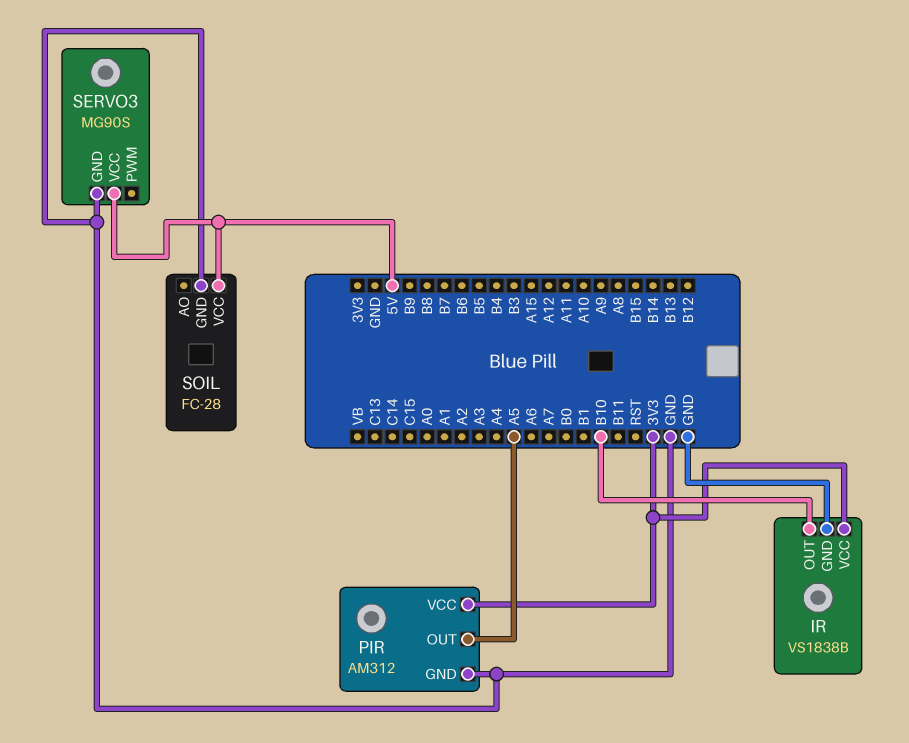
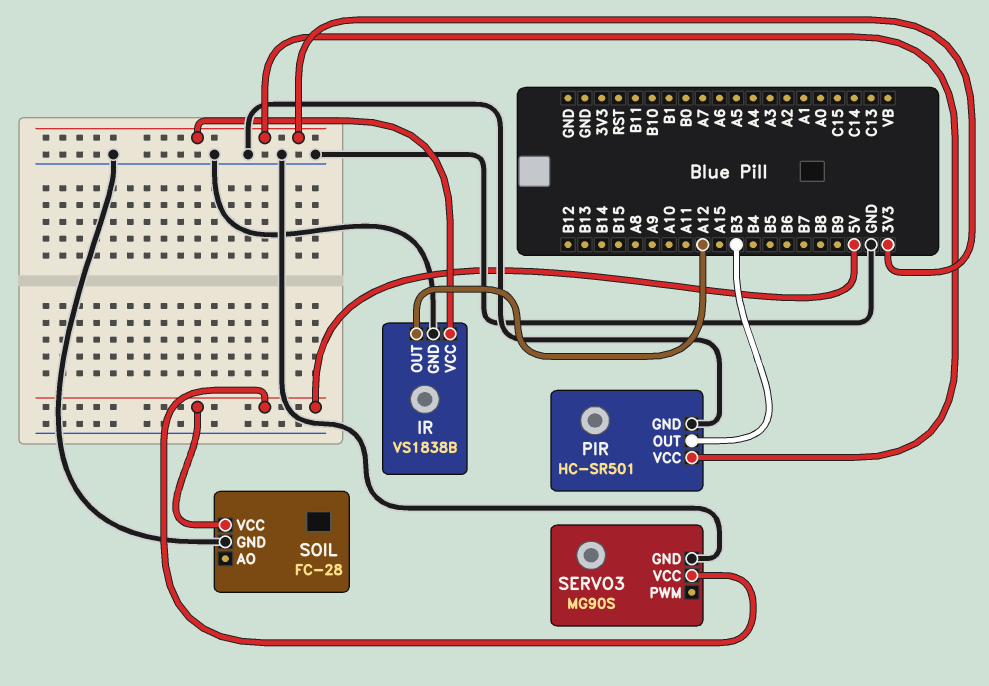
IR pin OUT: B10 -> A12
PIR: AM312 -> HC-SR501
PIR pin OUT: A5 -> B3

